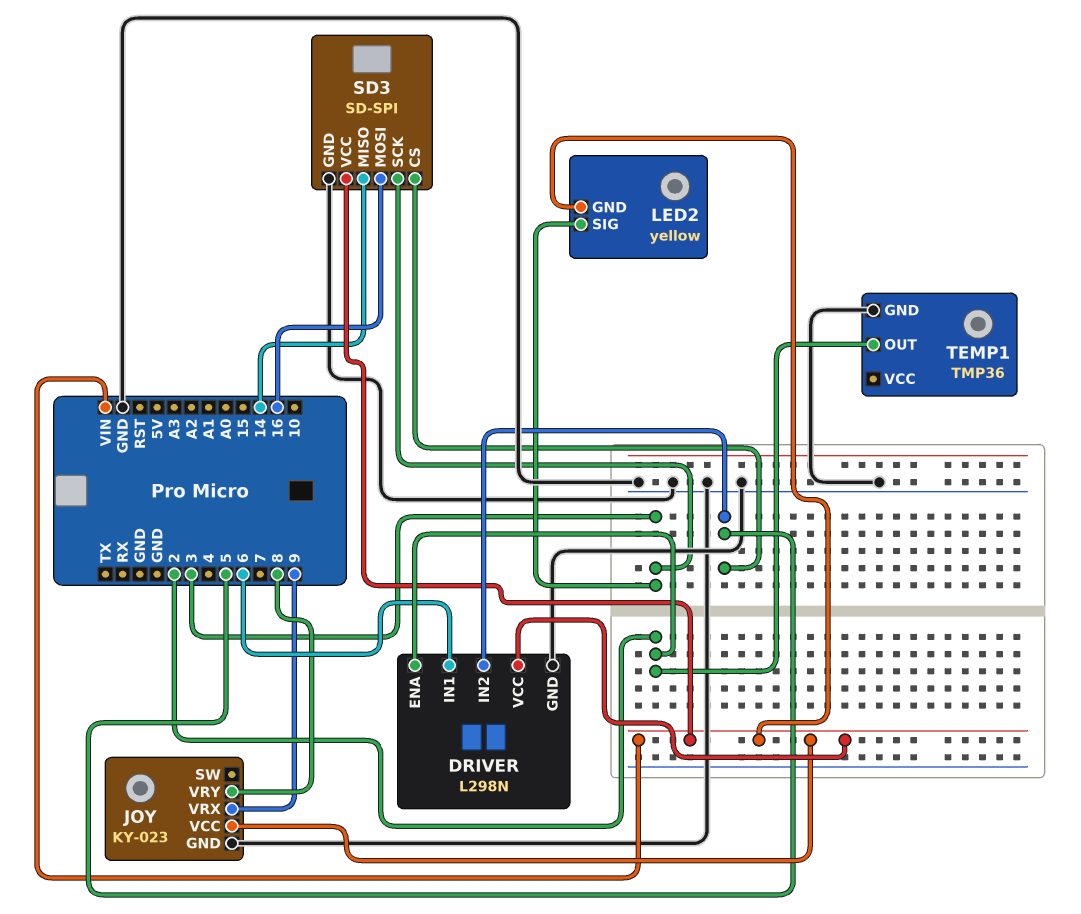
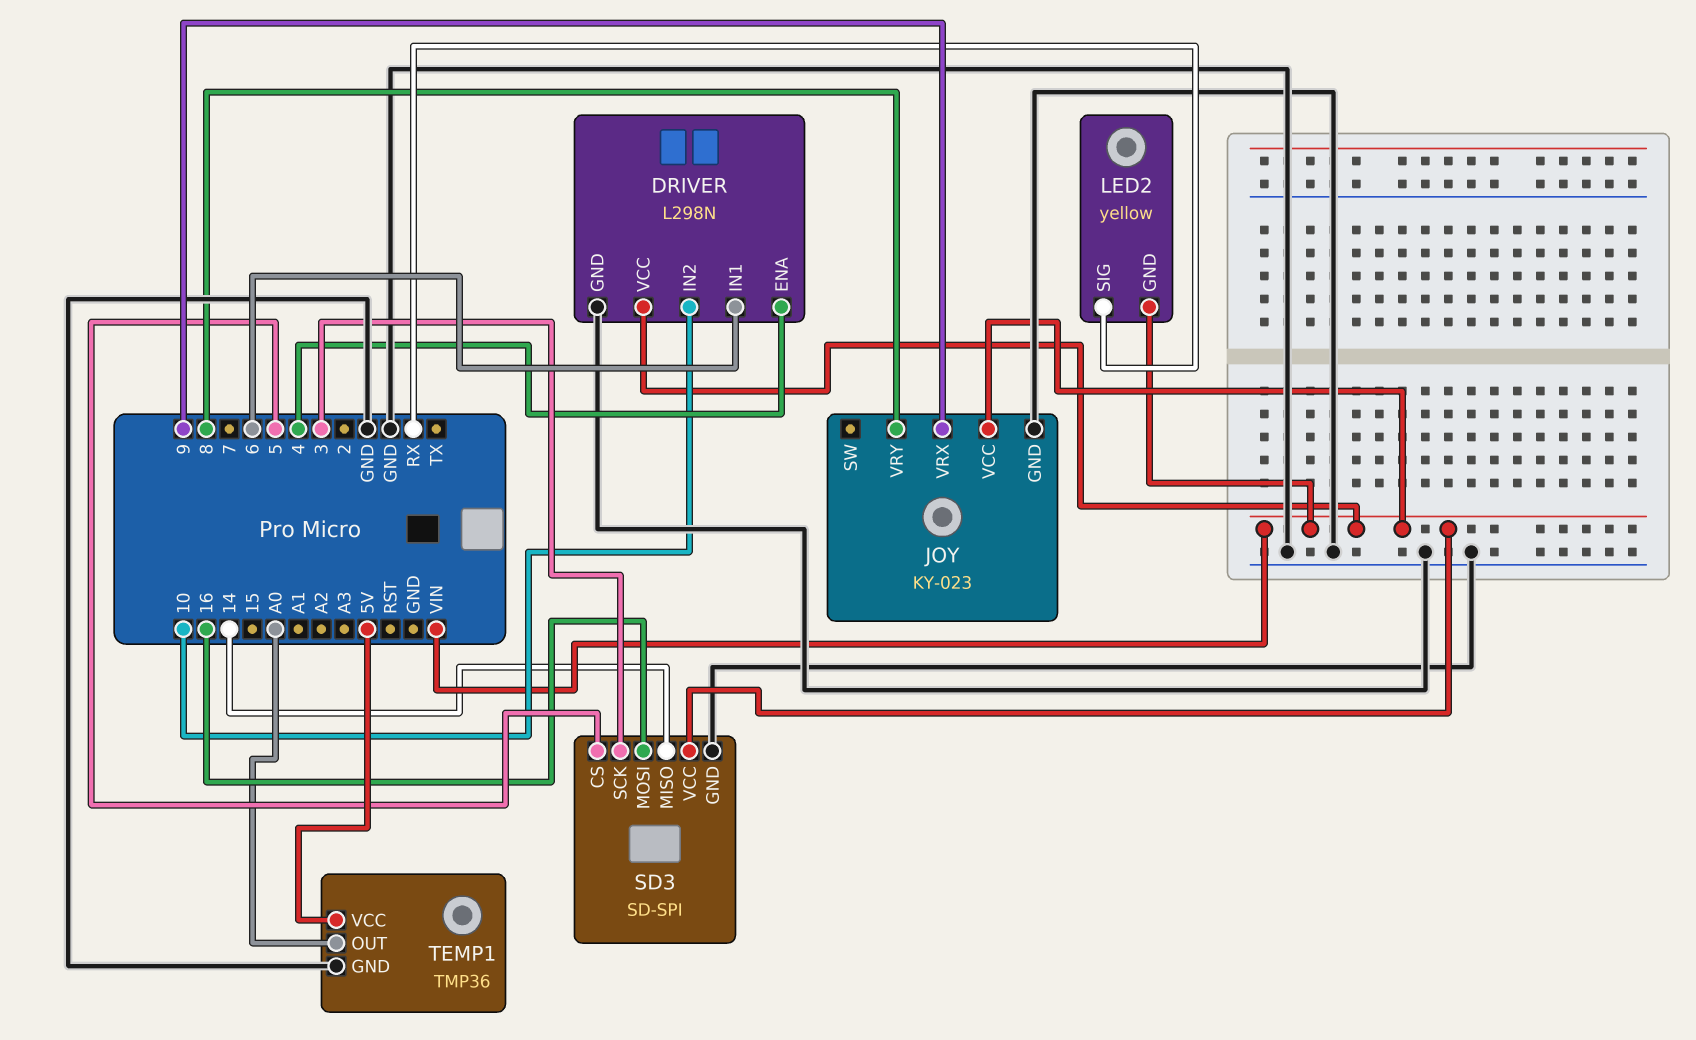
DRIVER pin ENA: 2 -> 4
DRIVER pin IN2: 5 -> 10
LED2 pin SIG: 3 -> RX
TEMP1 pin OUT: 2 -> A0
TEMP1 pin VCC: none -> 5V

